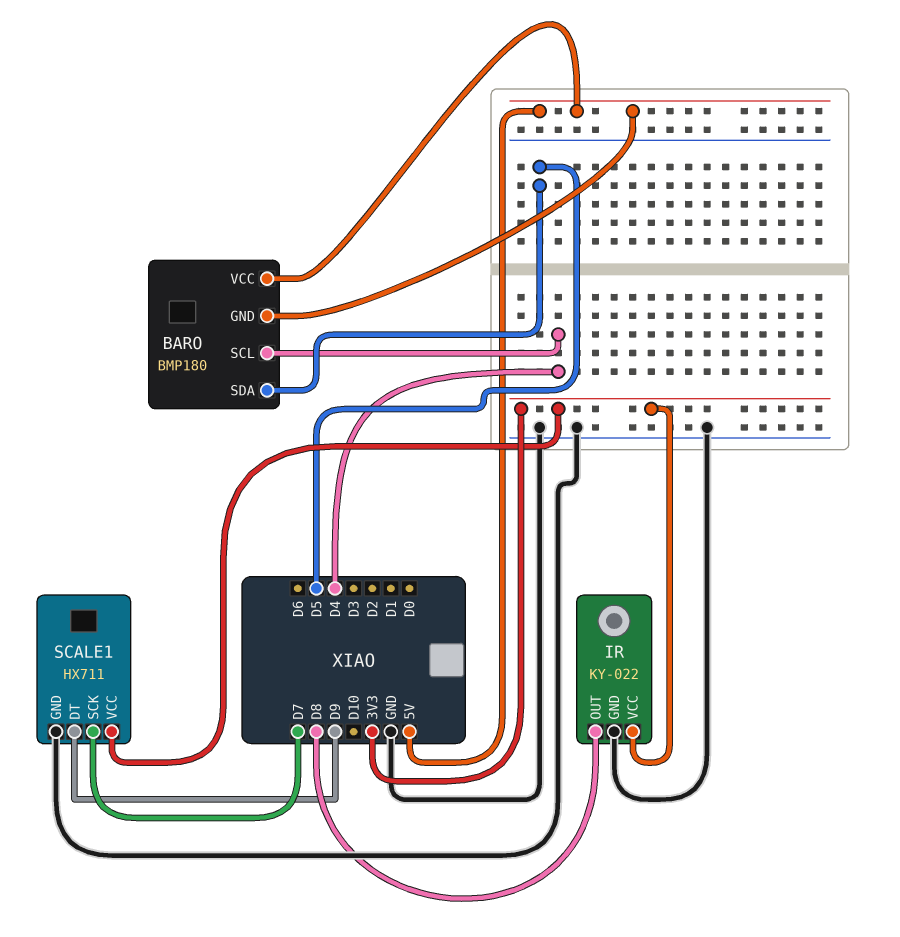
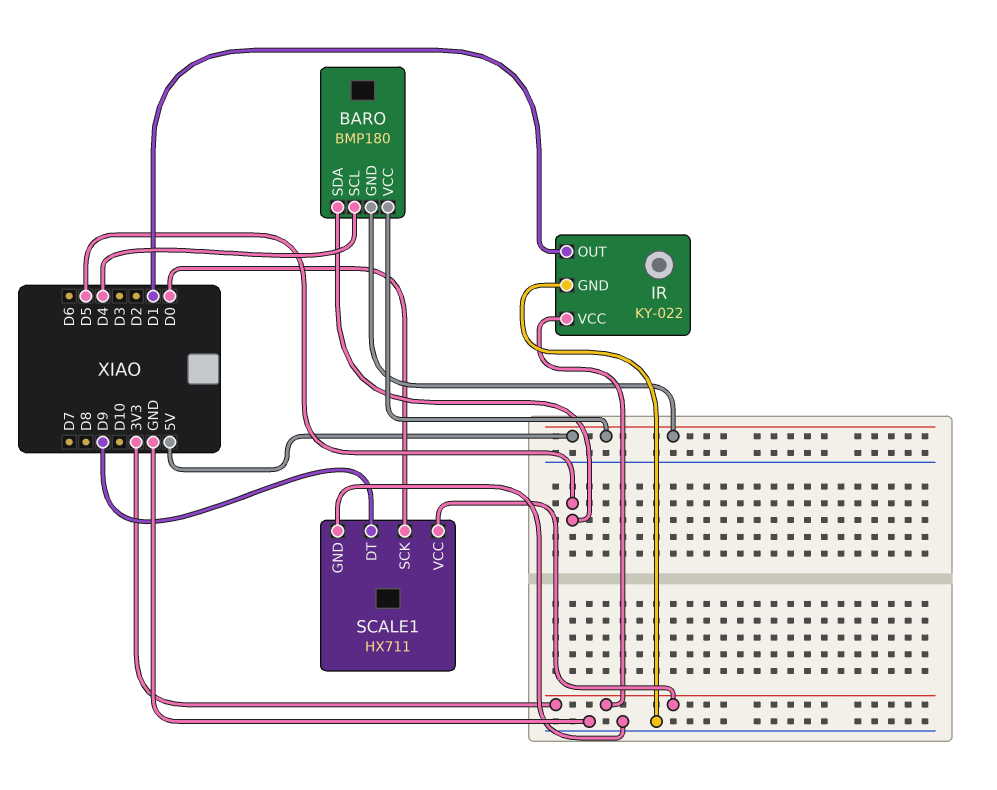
IR pin OUT: D8 -> D1
SCALE1 pin SCK: D7 -> D0

